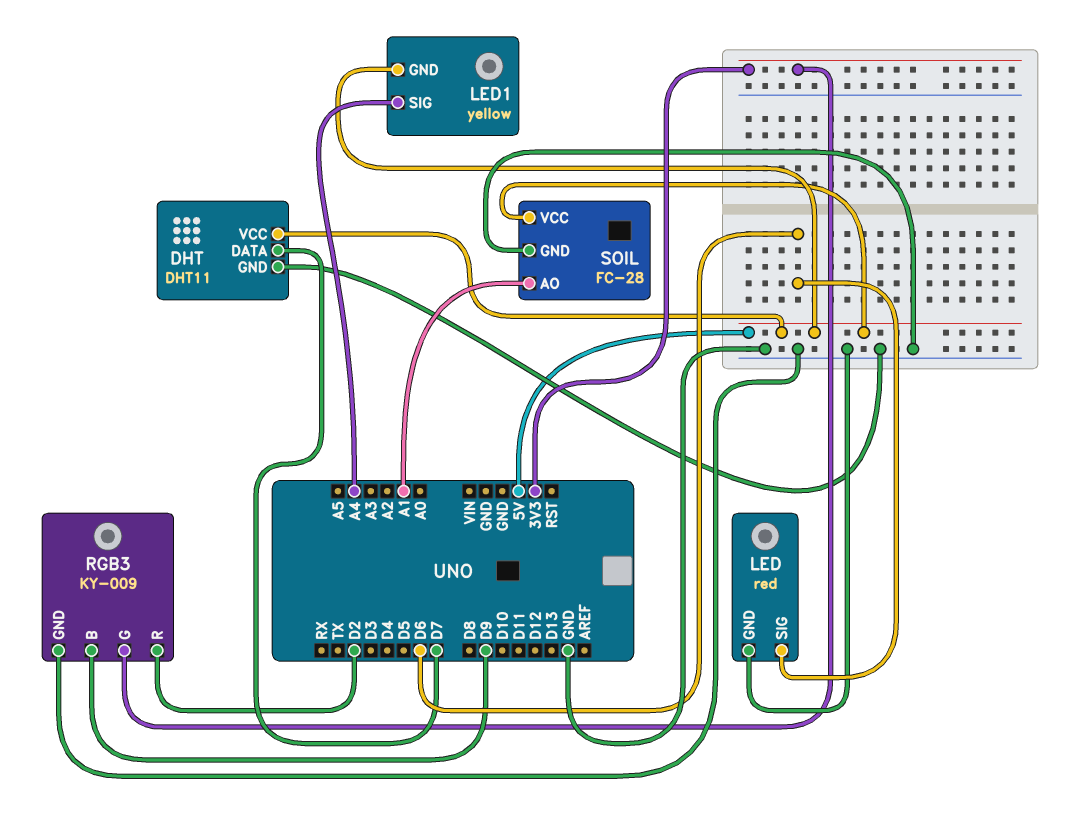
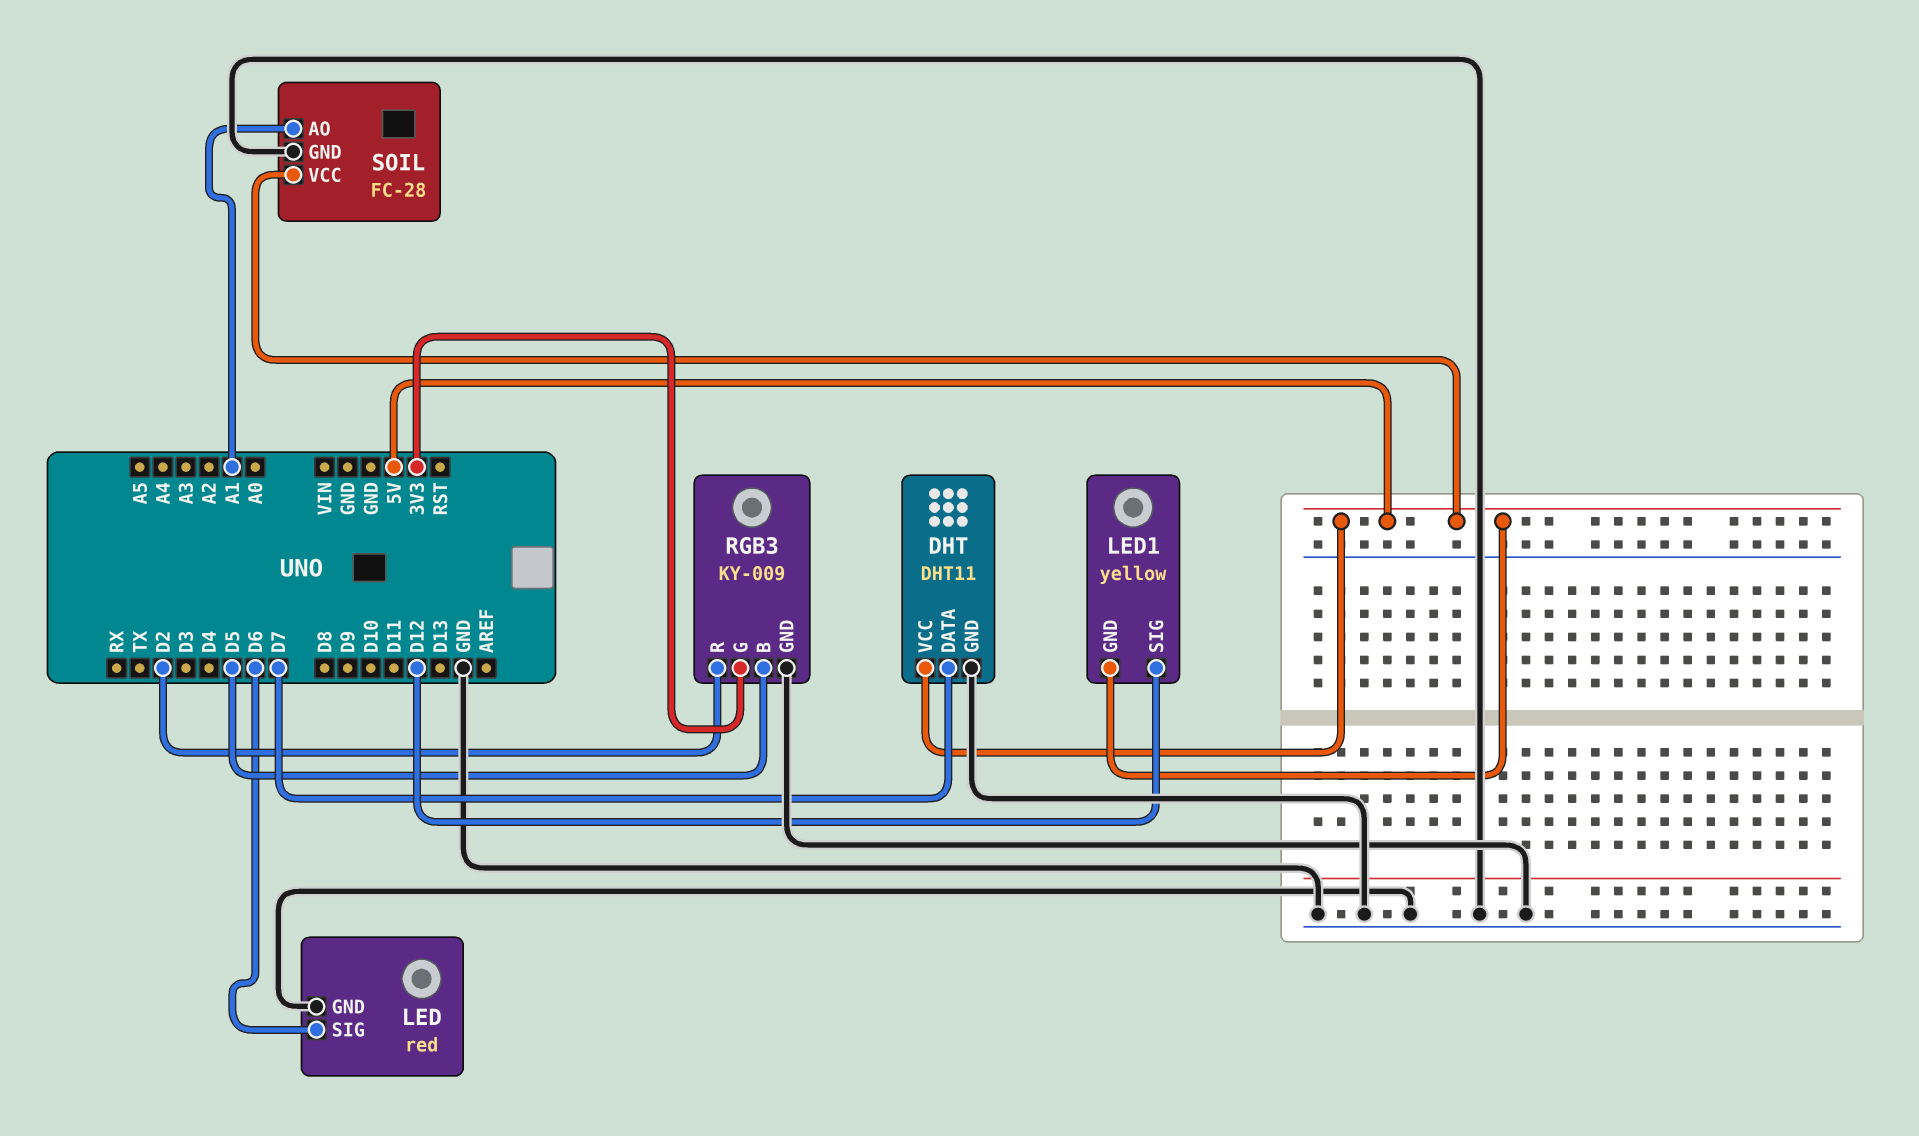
LED1 pin SIG: A4 -> D12
RGB3 pin B: D9 -> D5

